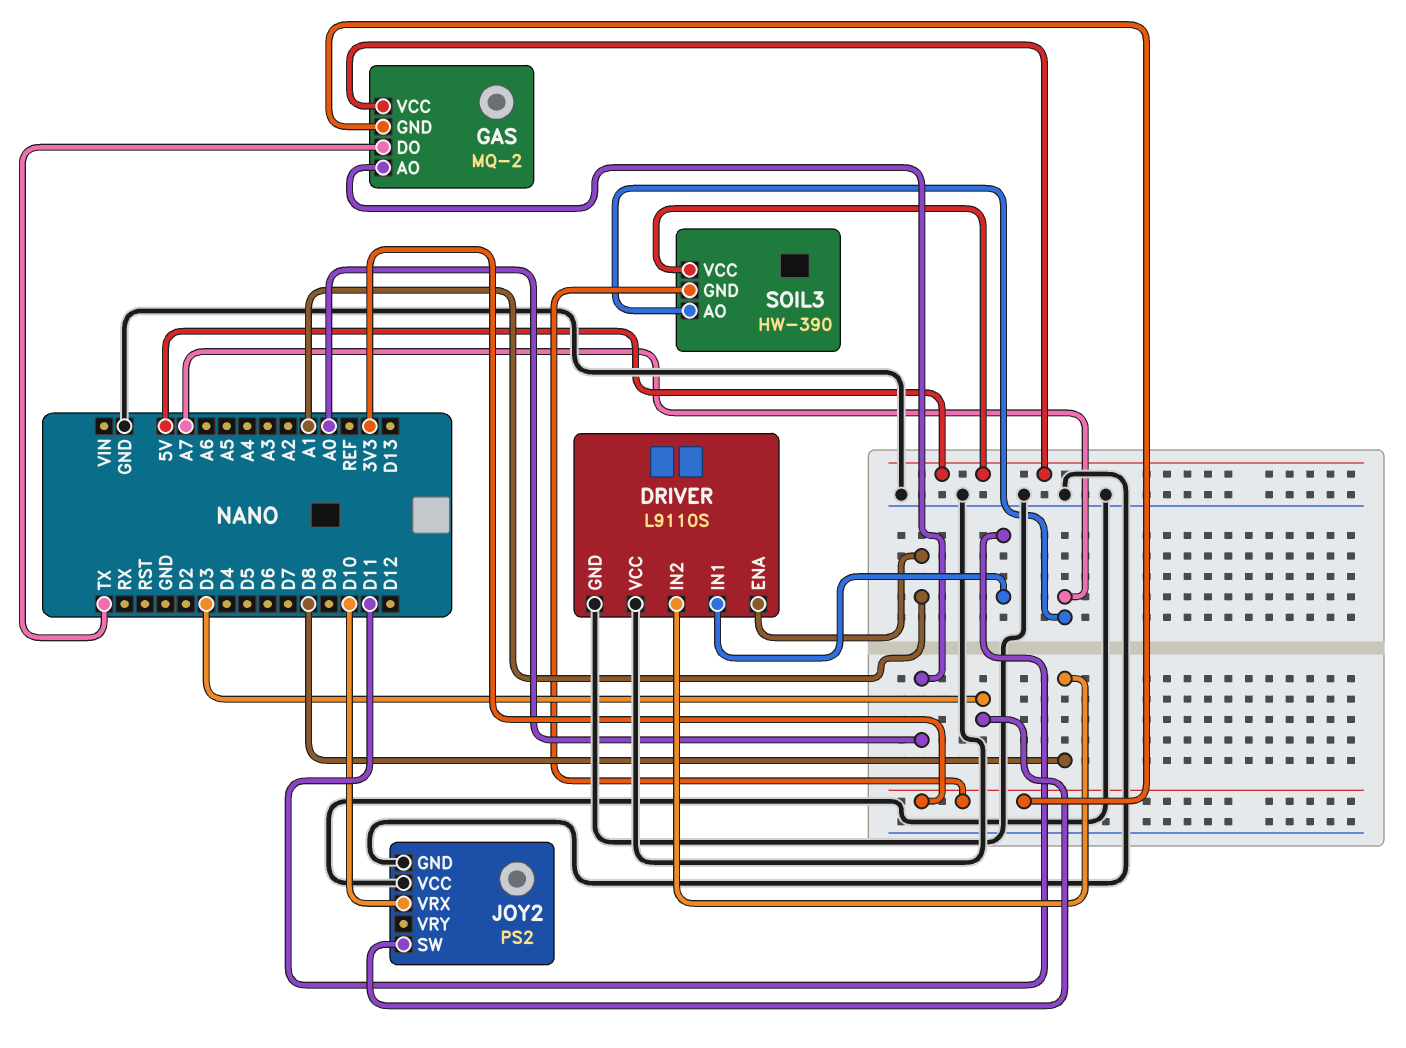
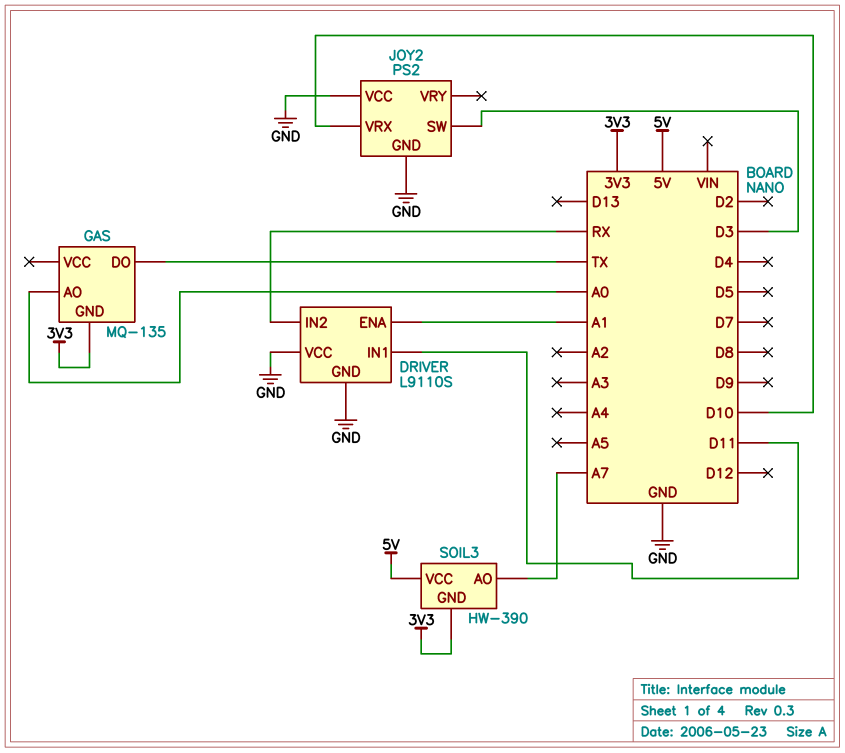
DRIVER pin IN2: D8 -> RX
GAS: MQ-2 -> MQ-135
GAS pin VCC: 5V -> none

